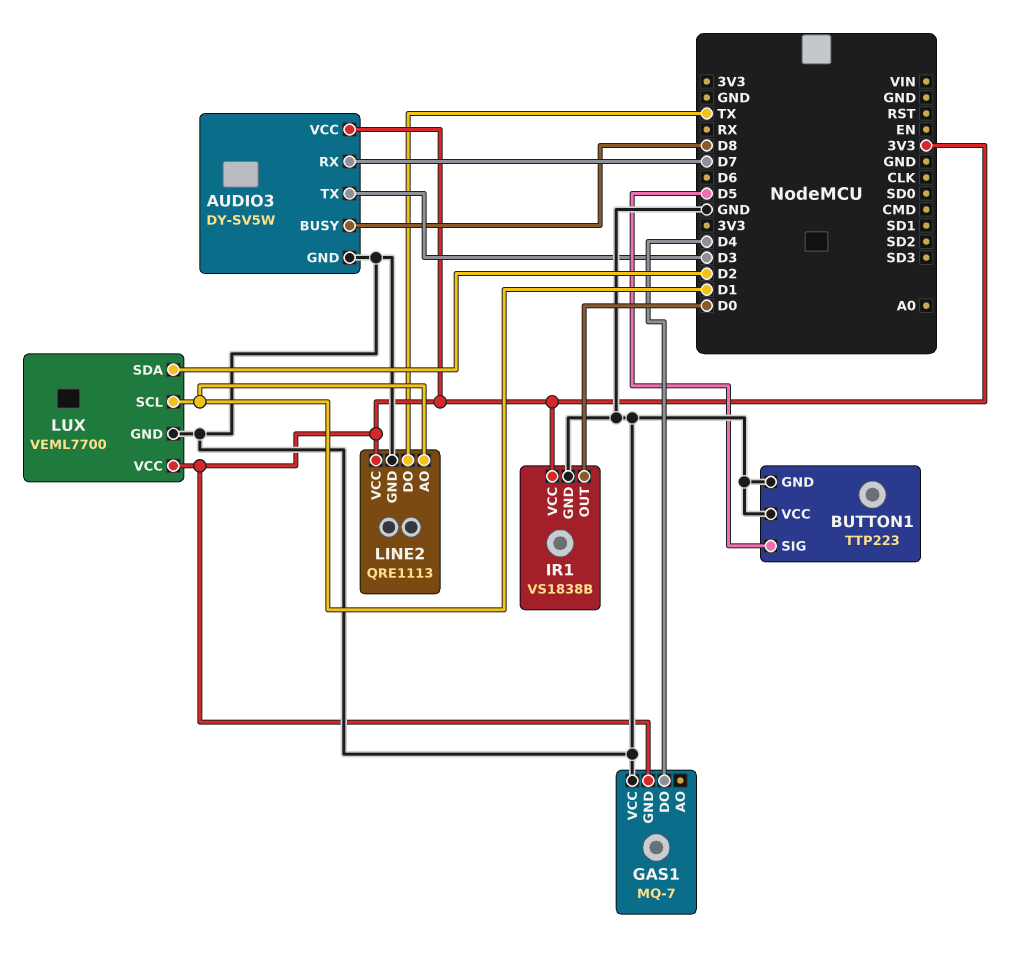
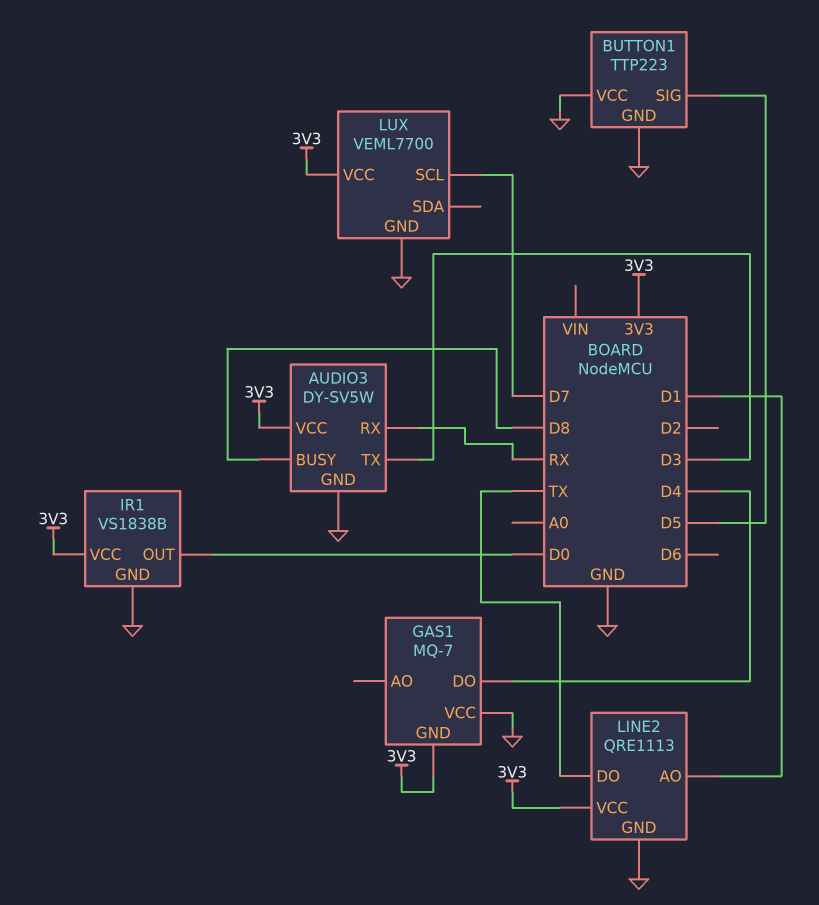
AUDIO3 pin RX: D7 -> RX
LUX pin SCL: D1 -> D7
LUX pin SDA: D2 -> none

